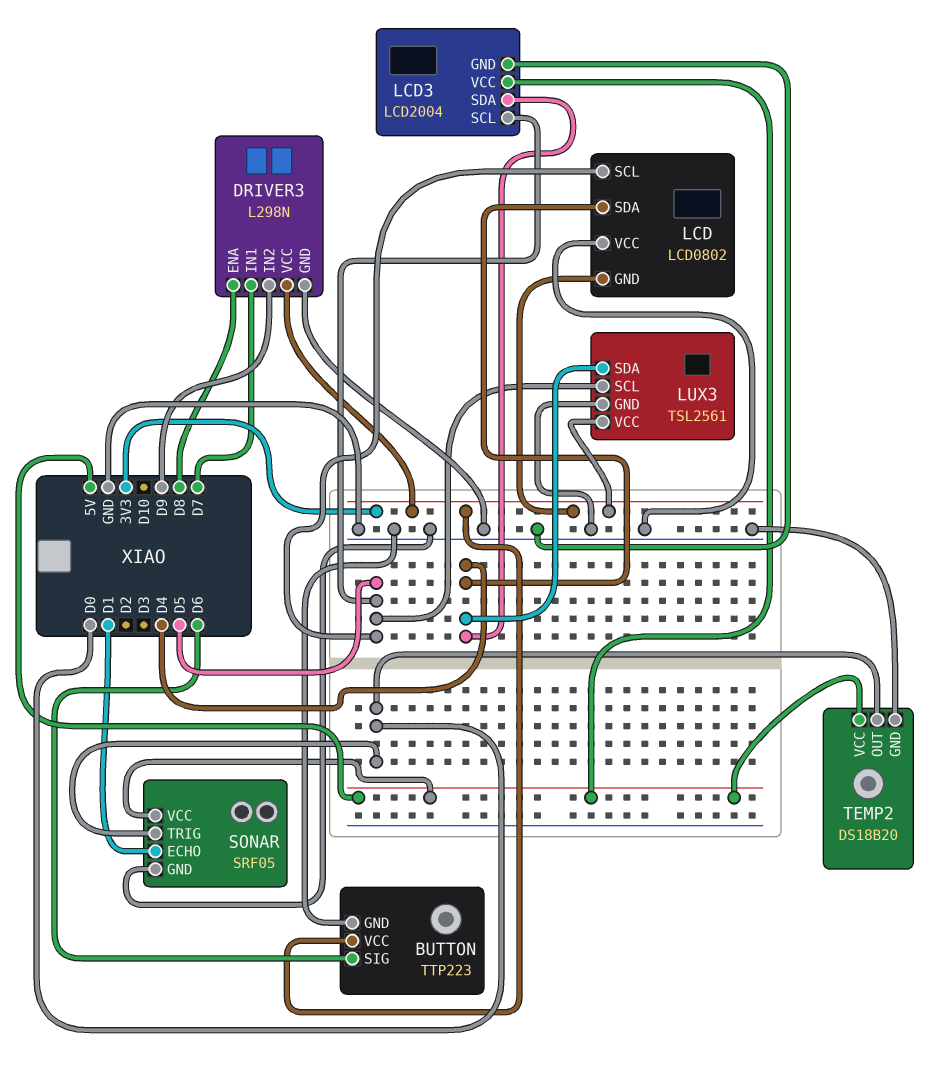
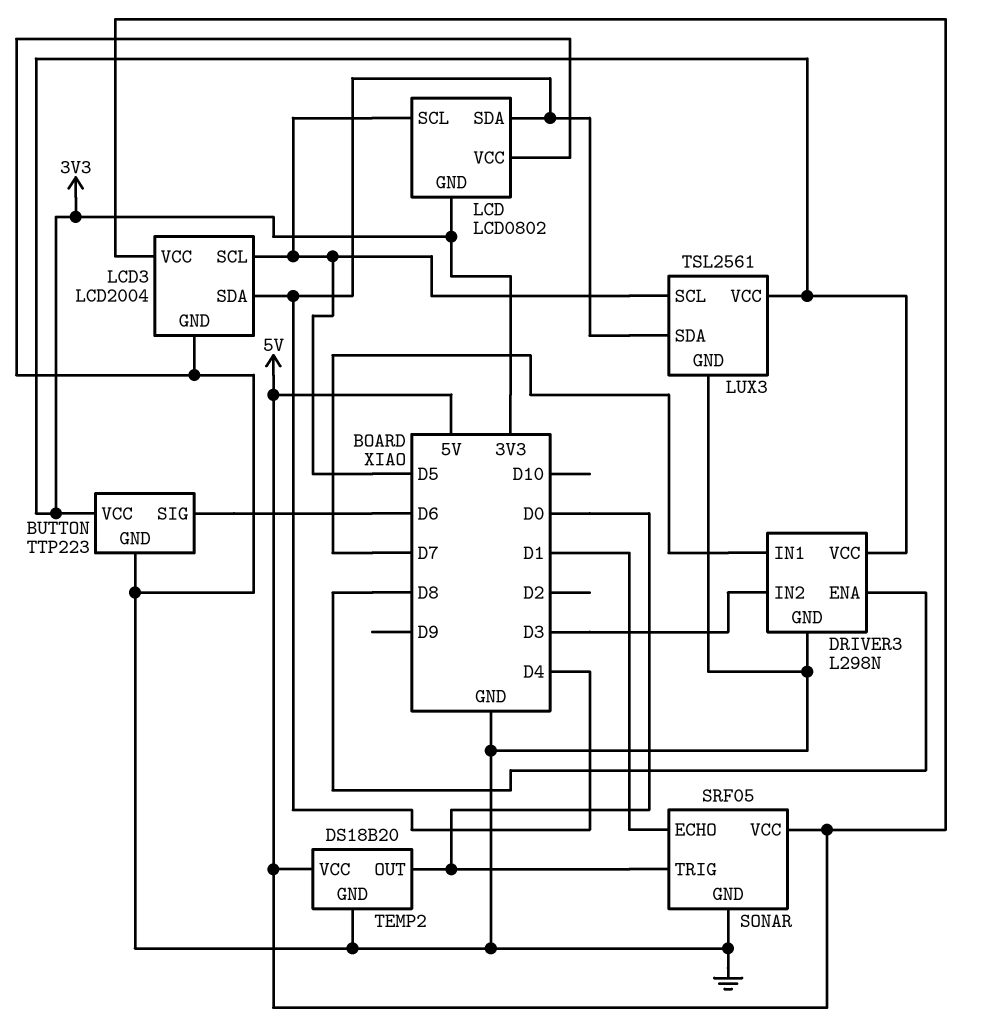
DRIVER3 pin IN2: D9 -> D3

